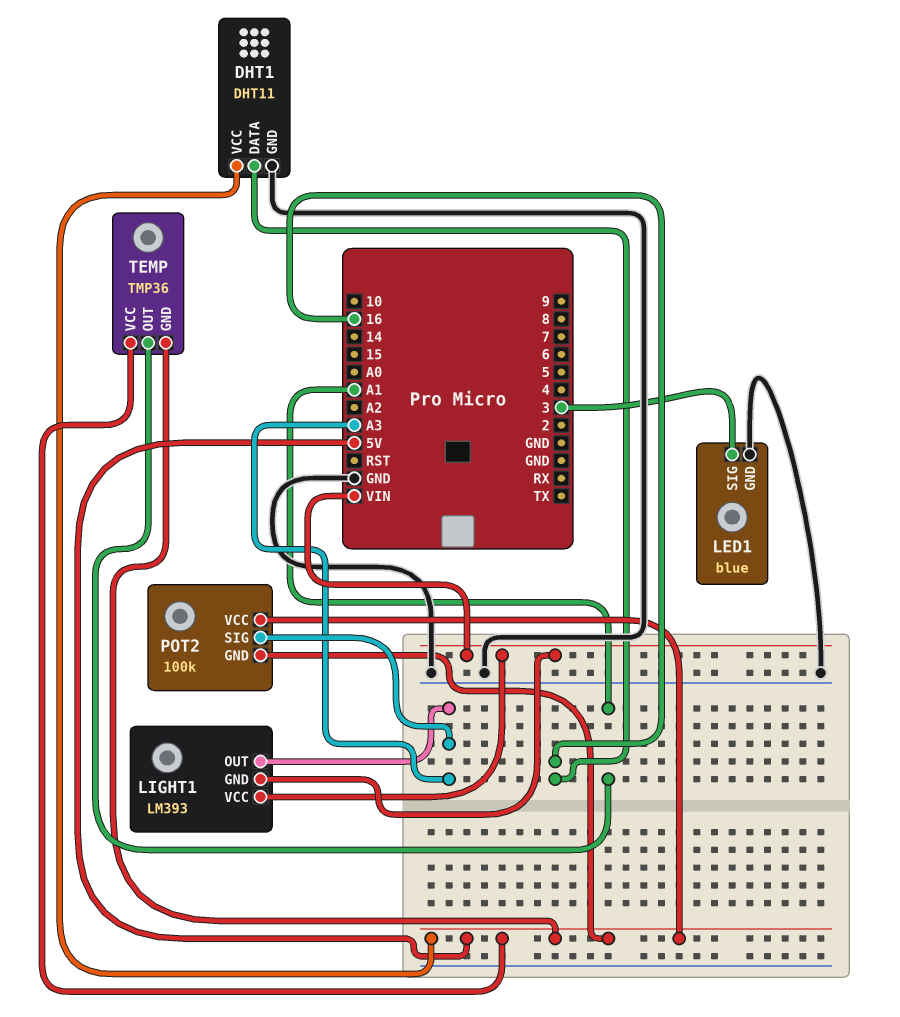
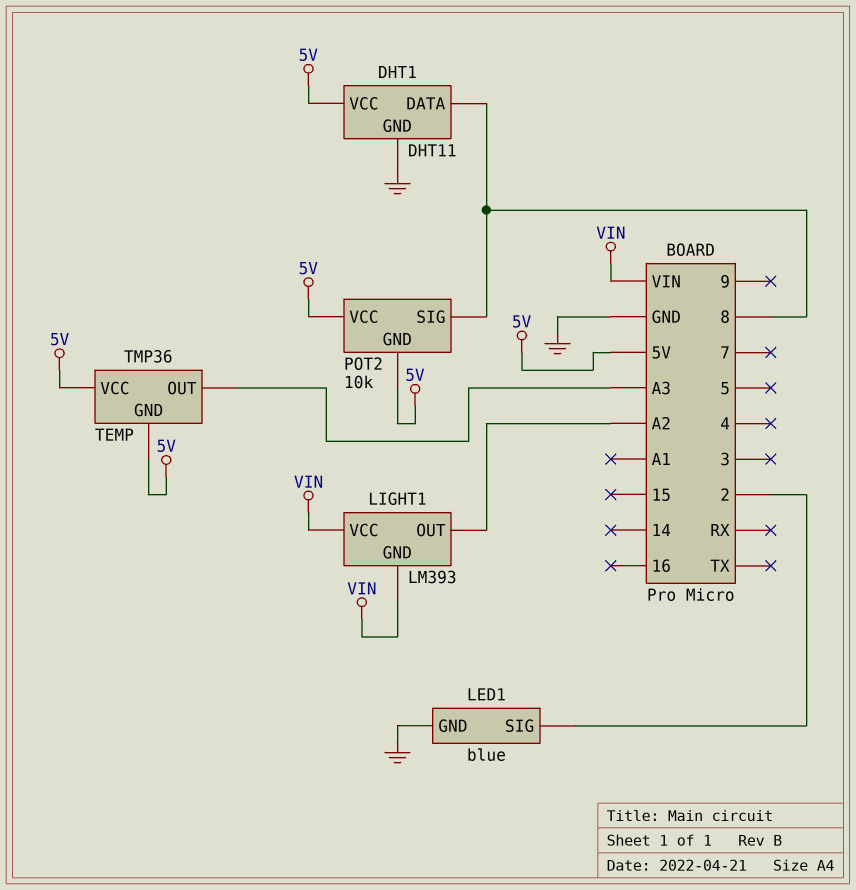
DHT1 pin DATA: 16 -> 8
LED1 pin SIG: 3 -> 2
LIGHT1 pin OUT: A3 -> A2
POT2: 100k -> 10k
POT2 pin SIG: A3 -> 8
TEMP pin OUT: A1 -> A3

